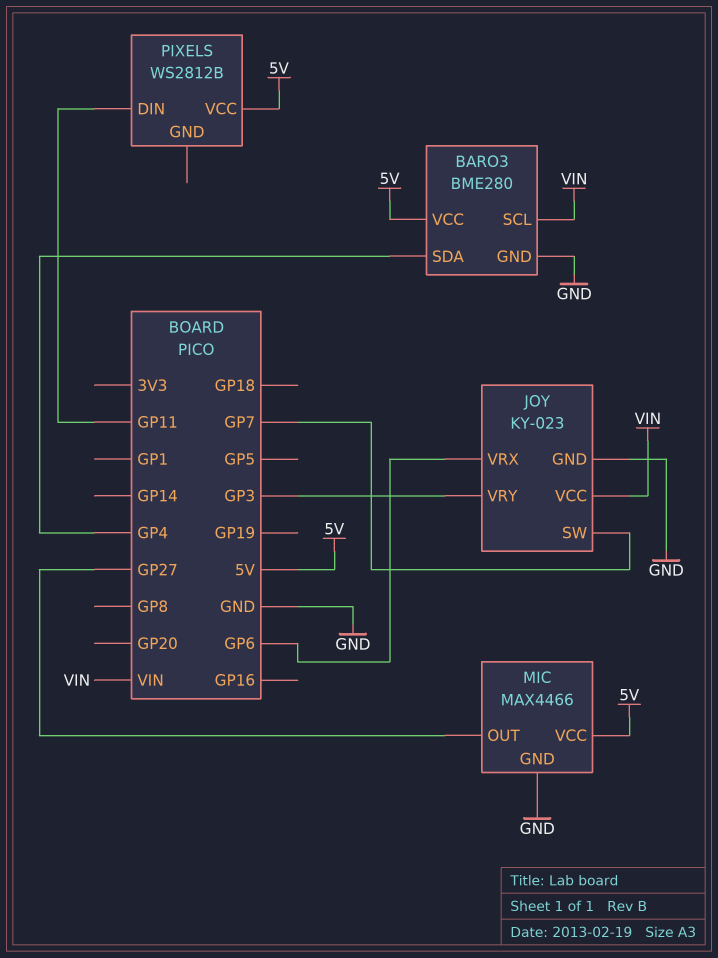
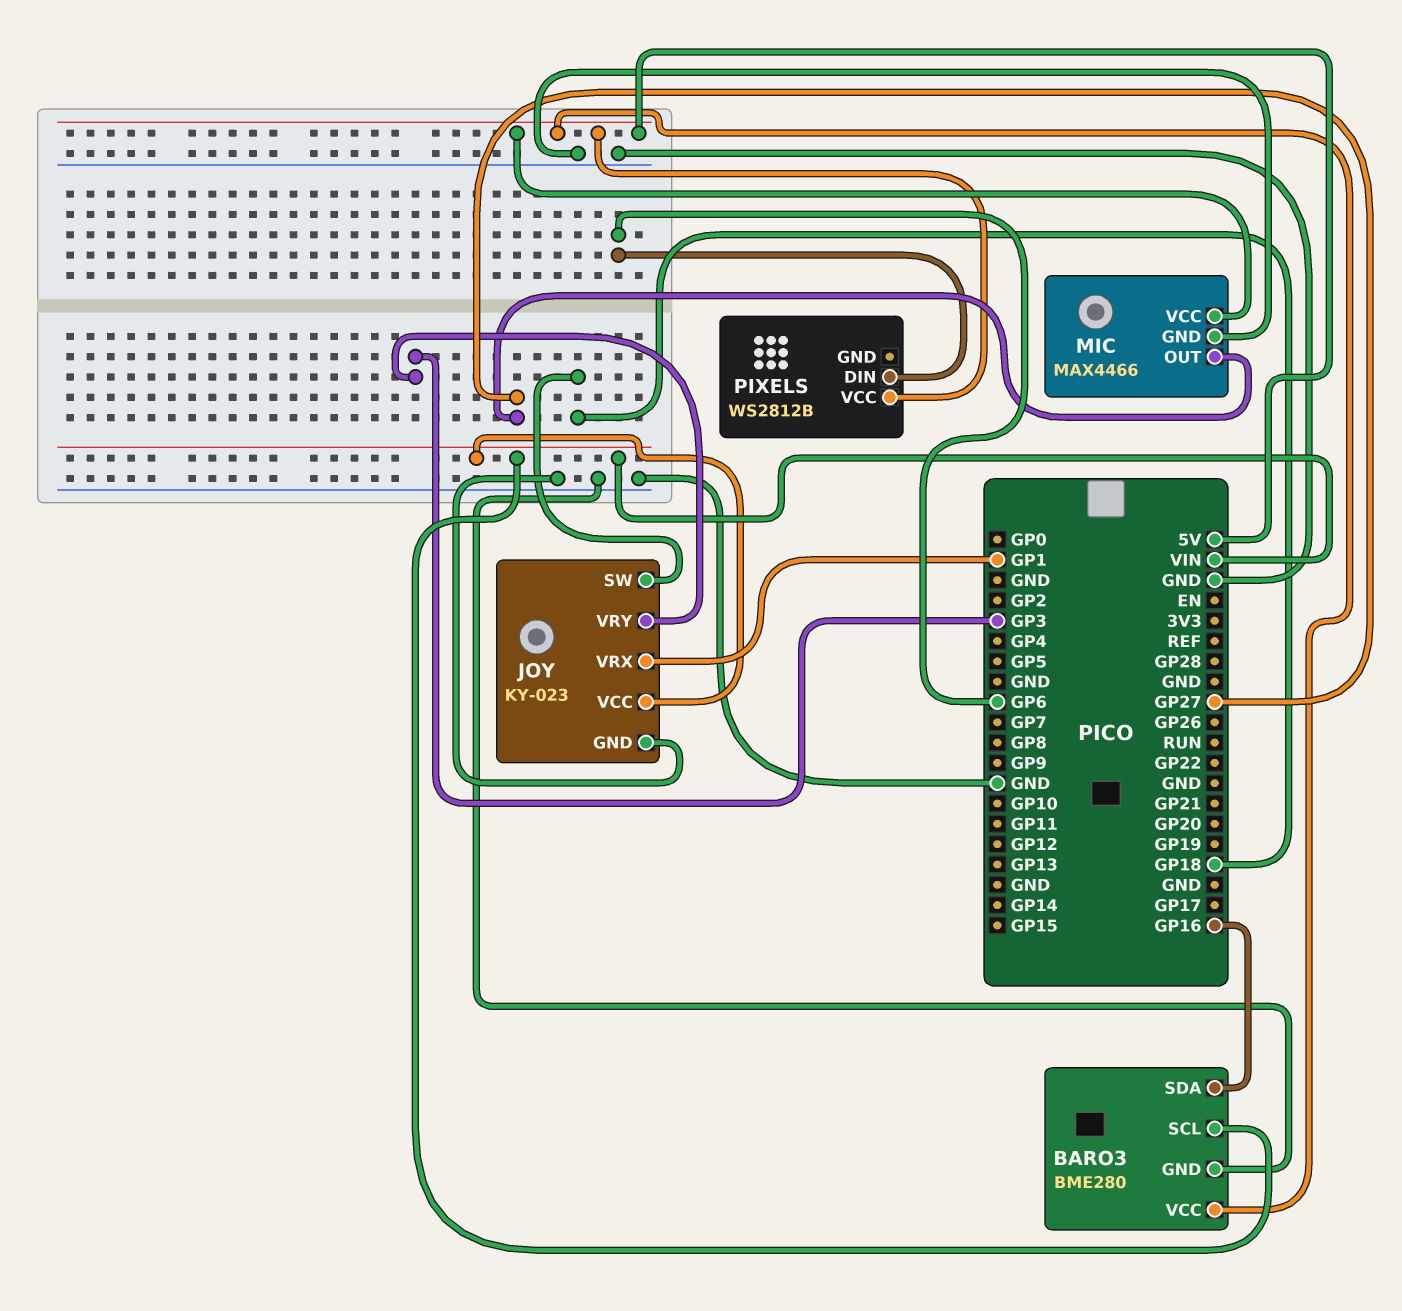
BARO3 pin SDA: GP4 -> GP16
JOY pin SW: GP7 -> GP18
JOY pin VRX: GP6 -> GP1
PIXELS pin DIN: GP11 -> GP6

